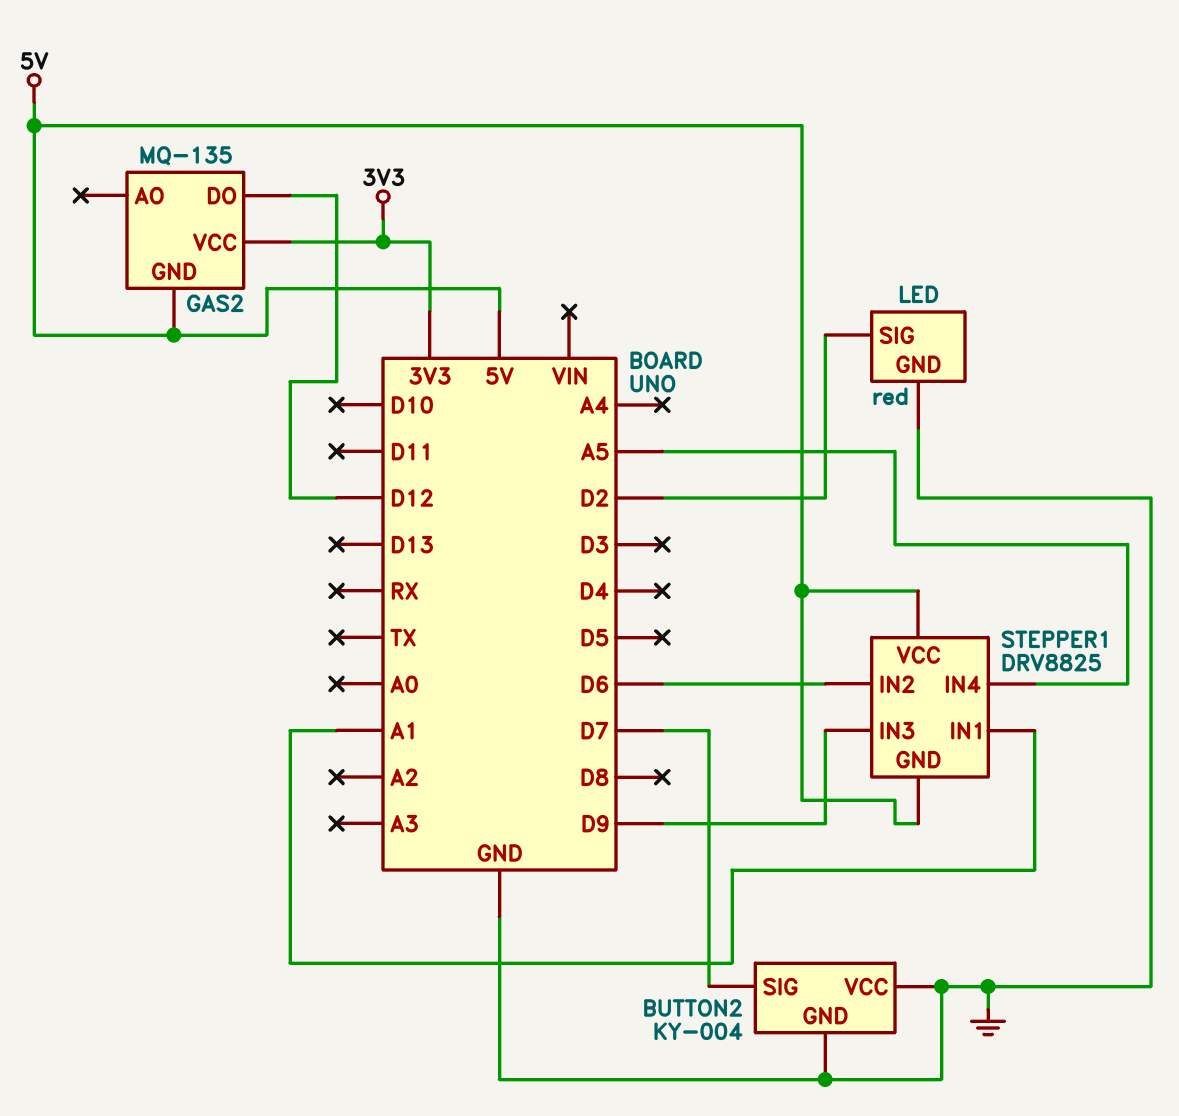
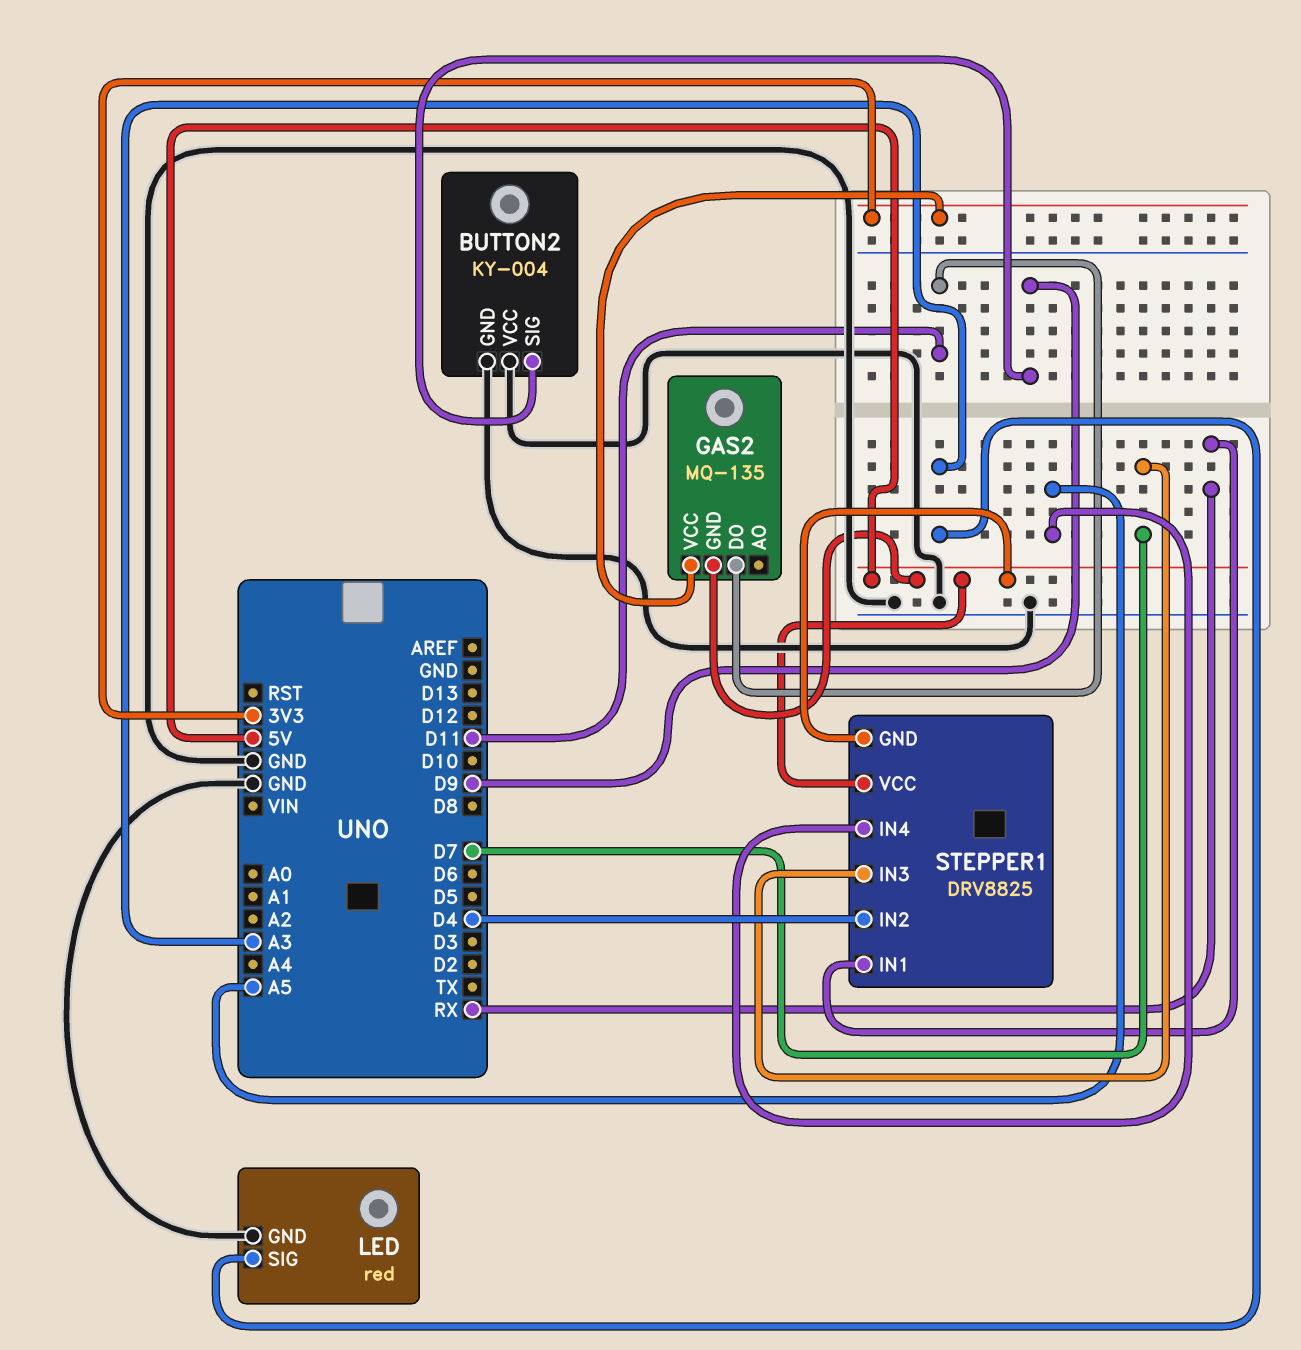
BUTTON2 pin SIG: D7 -> D9
GAS2 pin DO: D12 -> D11
LED pin SIG: D2 -> A3
STEPPER1 pin IN1: A1 -> RX
STEPPER1 pin IN2: D6 -> D4
STEPPER1 pin IN3: D9 -> D7

